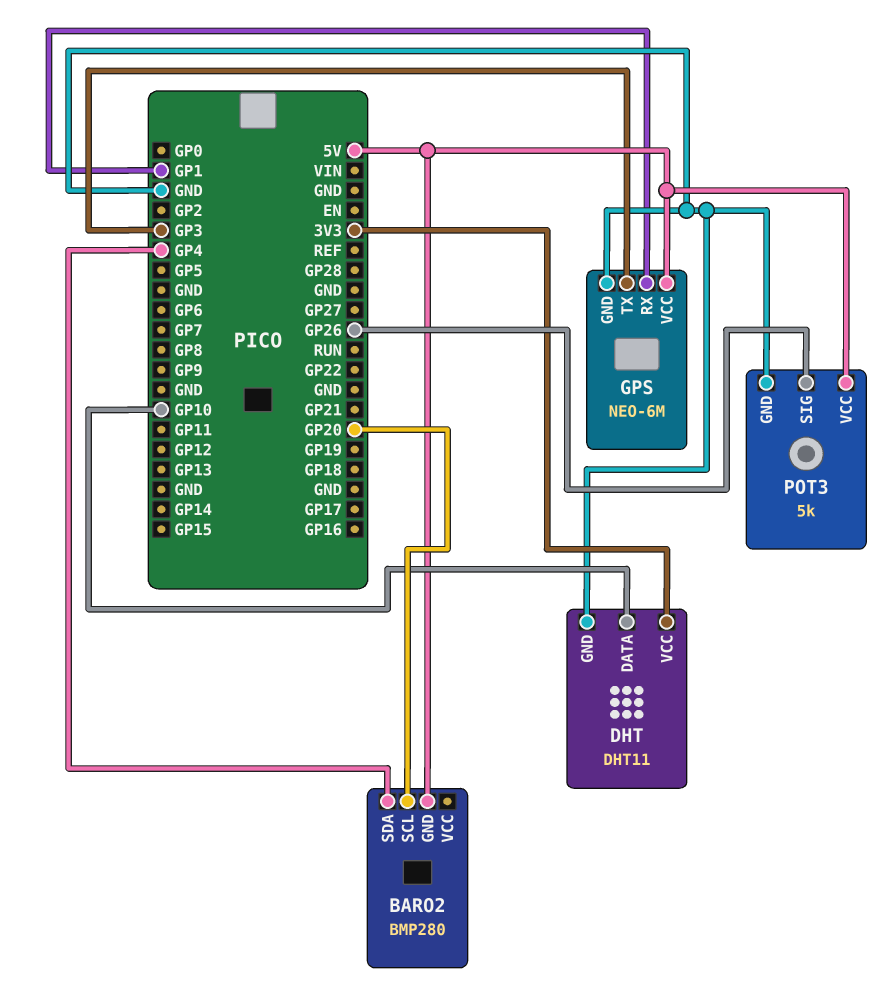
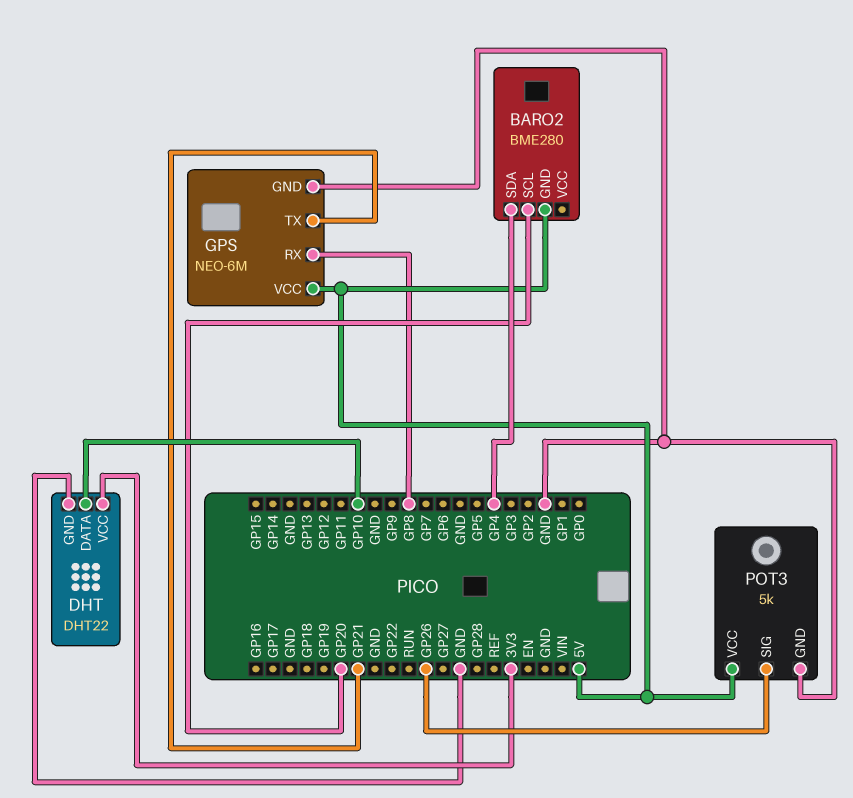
BARO2: BMP280 -> BME280
DHT: DHT11 -> DHT22
GPS pin RX: GP1 -> GP8
GPS pin TX: GP3 -> GP21

